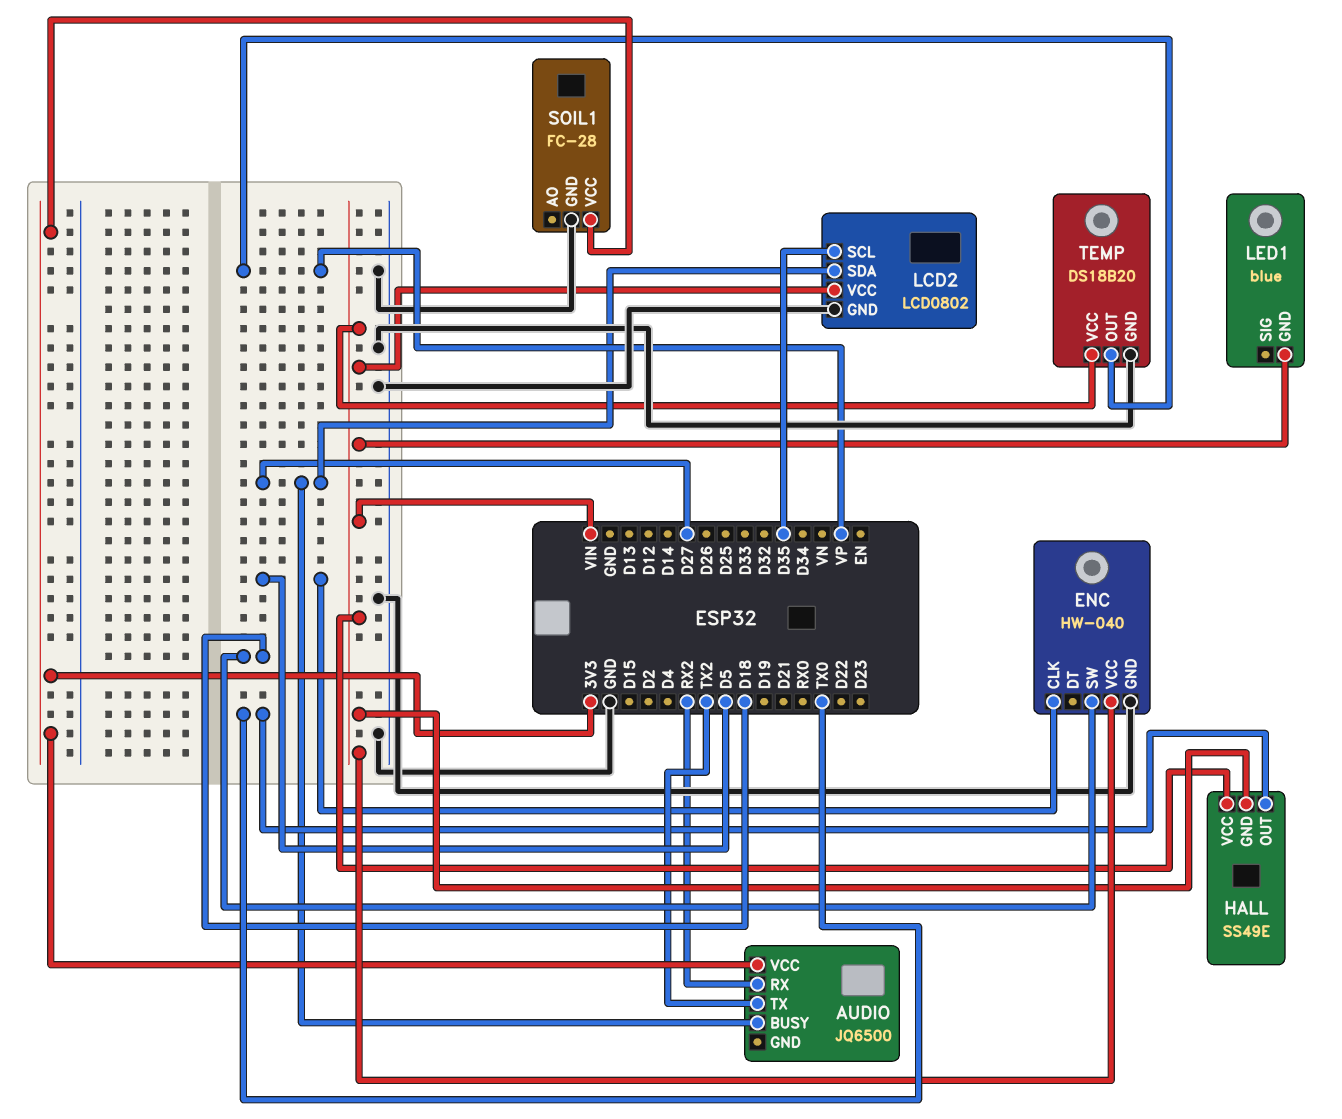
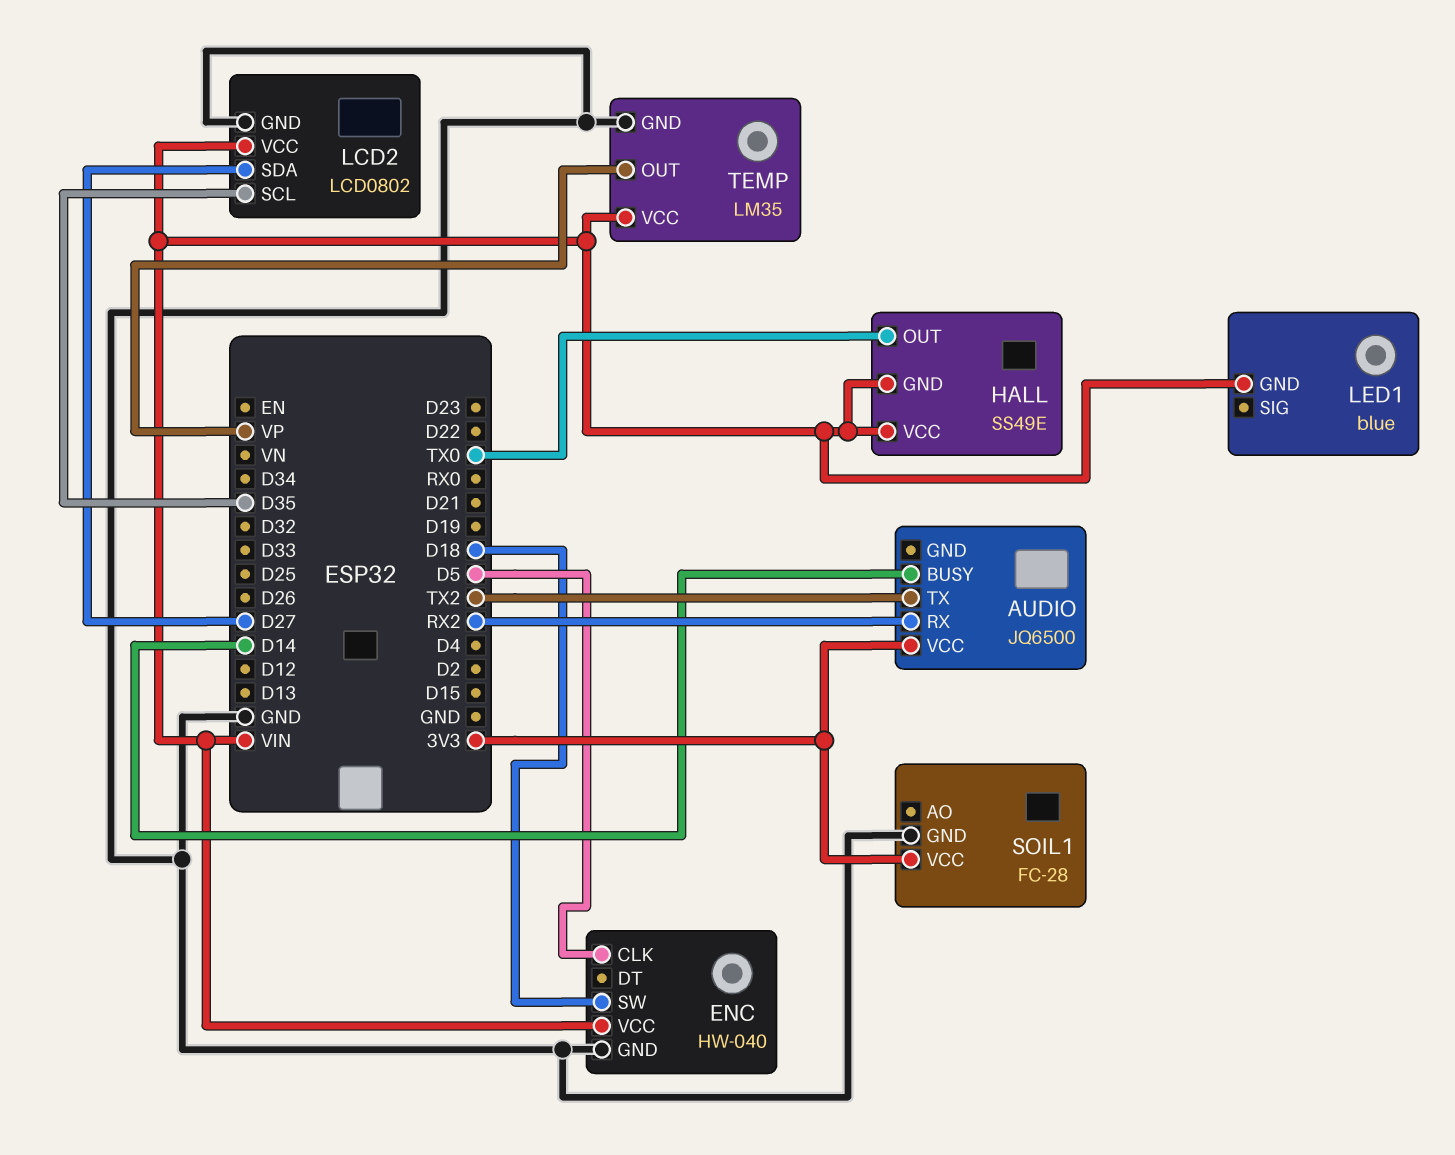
AUDIO pin BUSY: D27 -> D14
TEMP: DS18B20 -> LM35

